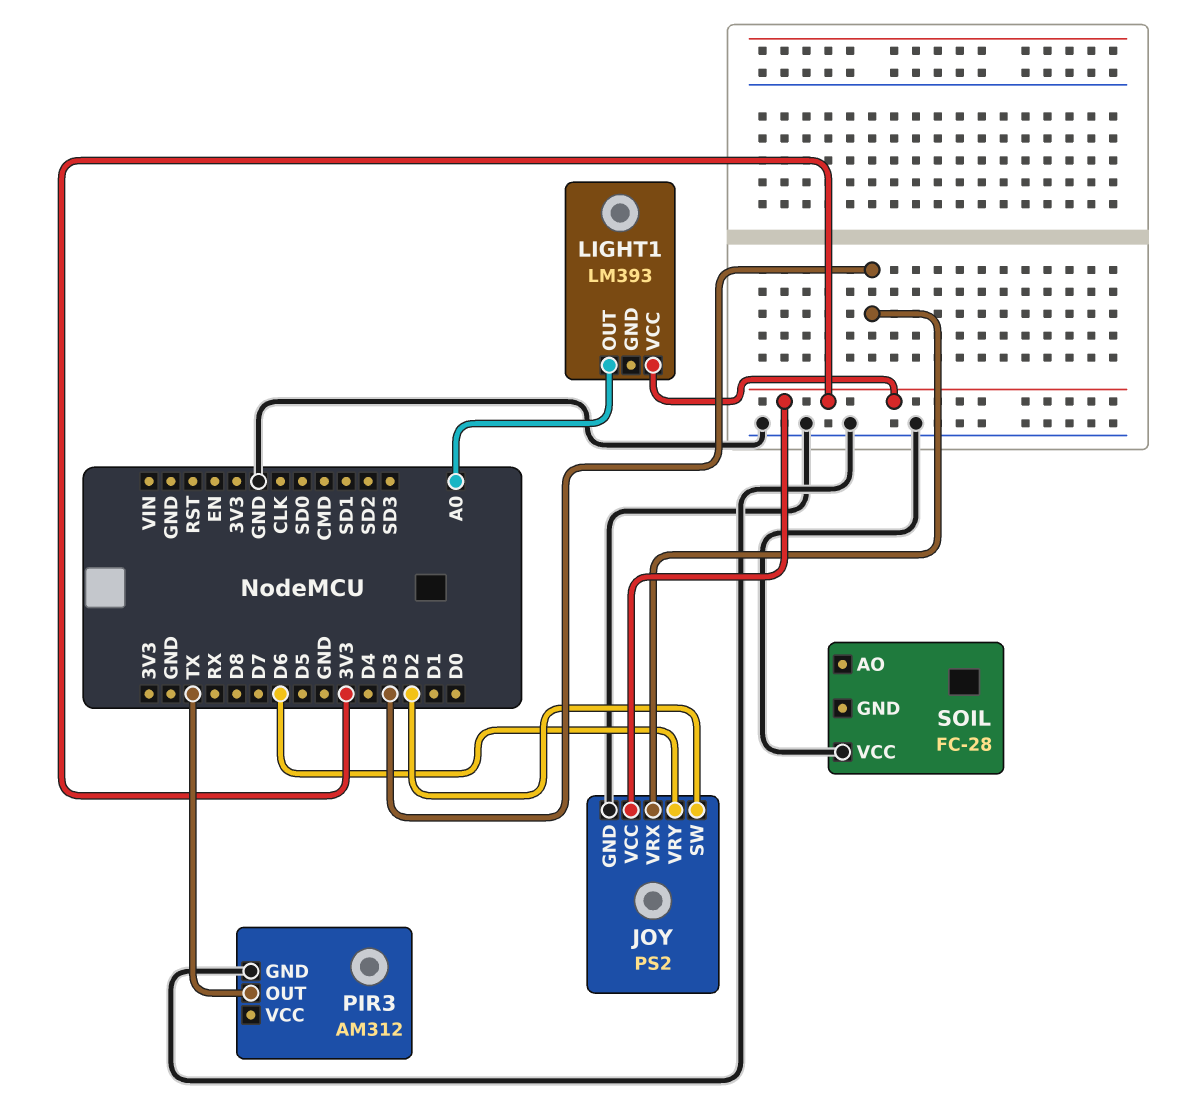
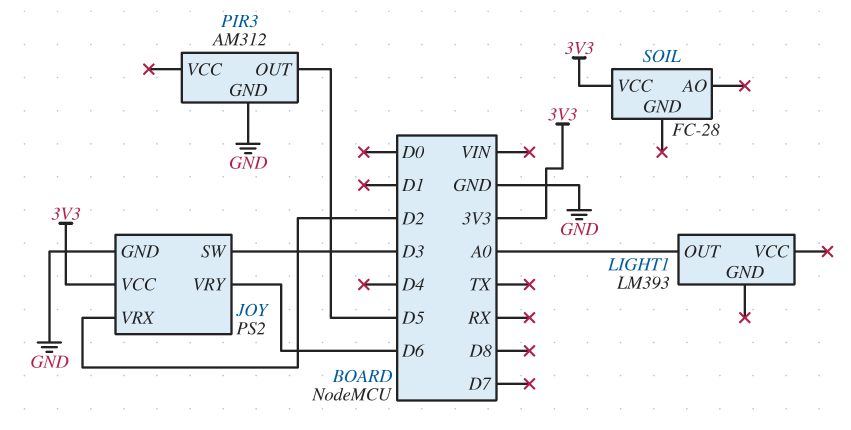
JOY pin SW: D2 -> D3
JOY pin VRX: D3 -> D2
LIGHT1 pin VCC: 3V3 -> none
PIR3 pin OUT: TX -> D5
SOIL pin VCC: GND -> 3V3

